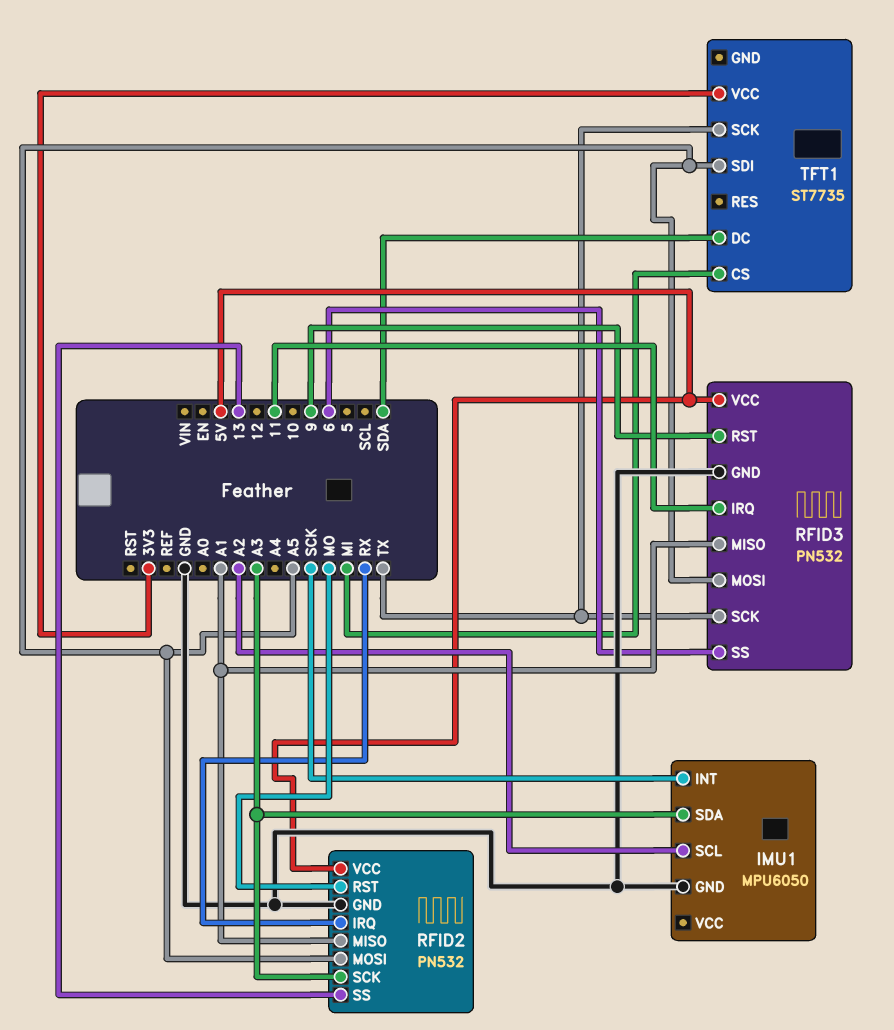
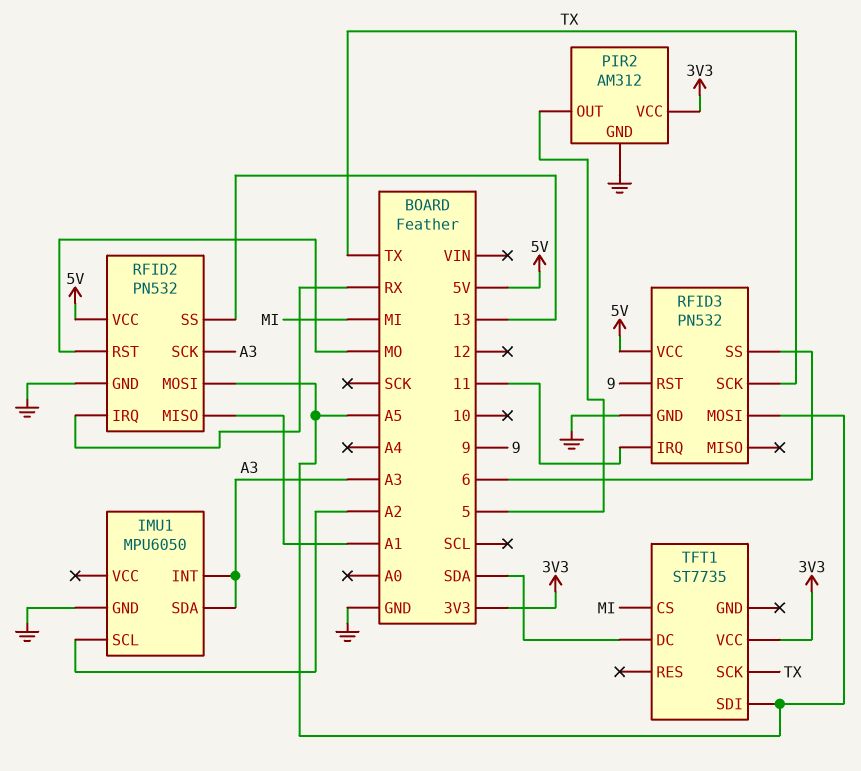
IMU1 pin INT: SCK -> A3
PIR2: none -> AM312
PIR2 pin GND: none -> GND
PIR2 pin OUT: none -> 5
PIR2 pin VCC: none -> 3V3
RFID3 pin MISO: A1 -> none

